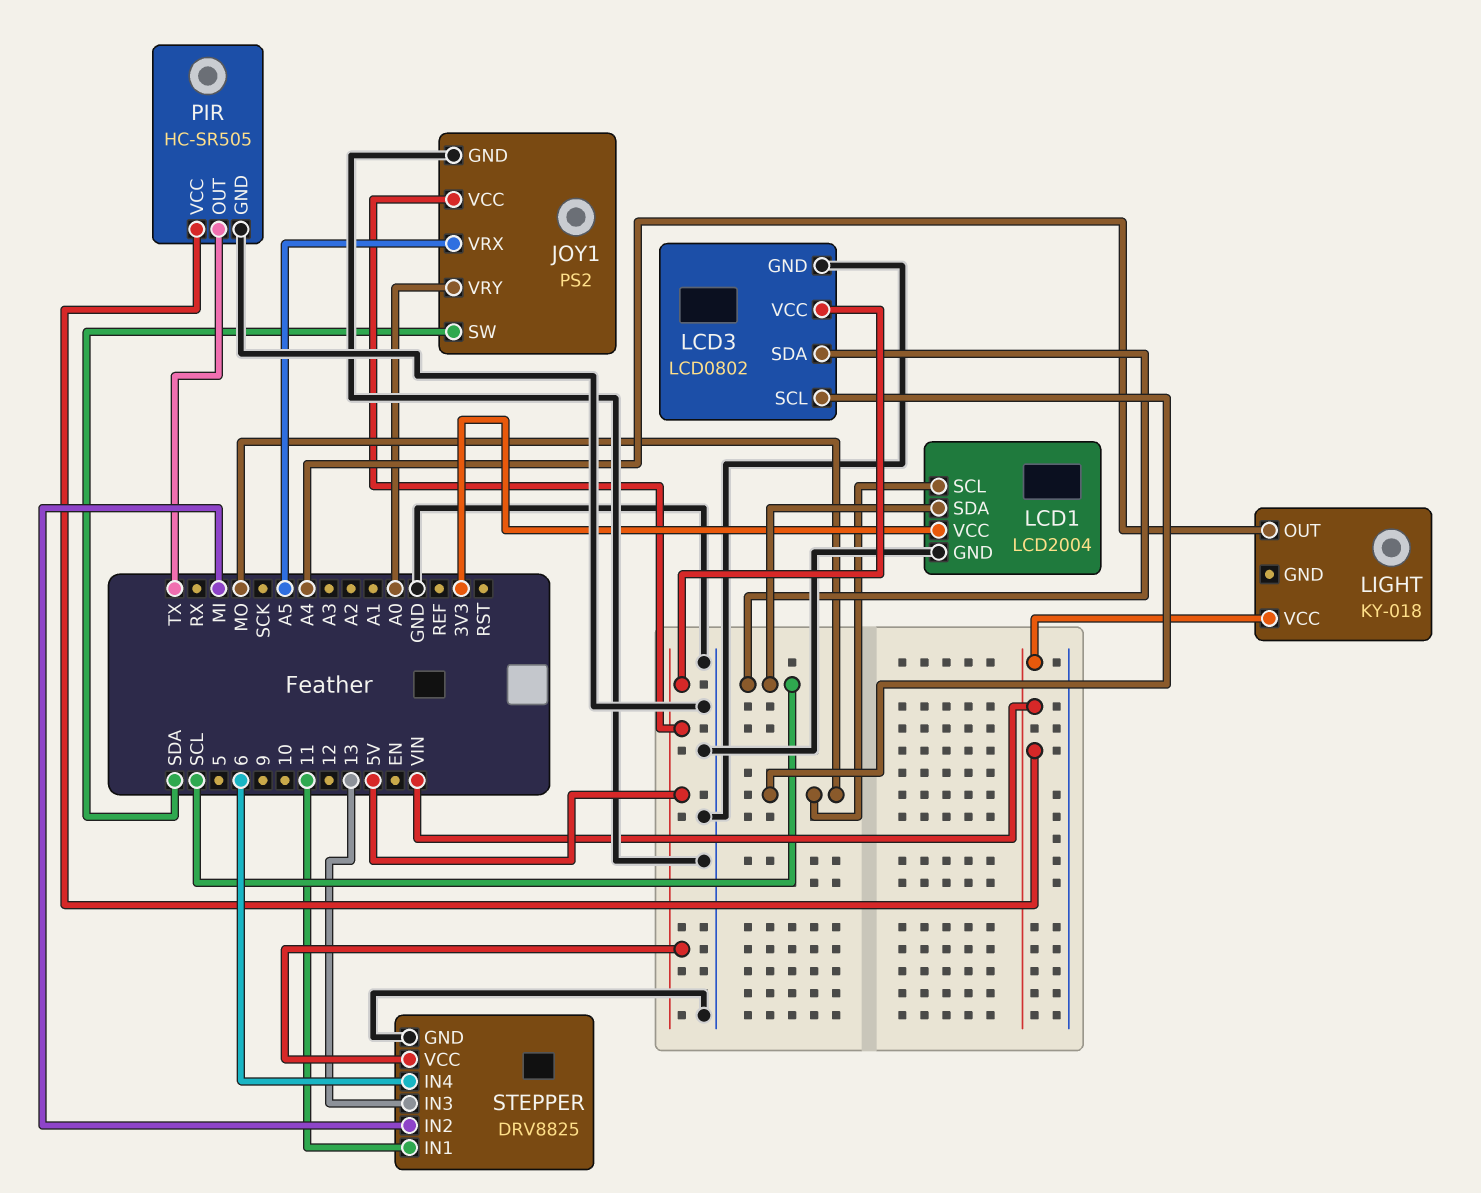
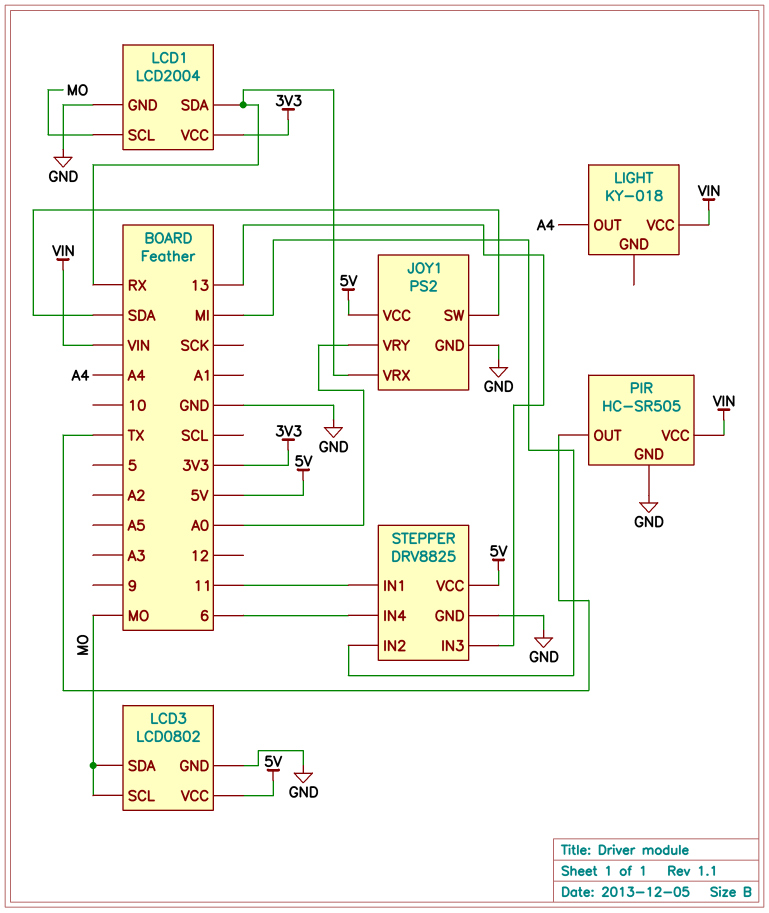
JOY1 pin VRX: A5 -> RX
LCD1 pin SDA: SCL -> RX
LCD3 pin SDA: SCL -> MO

